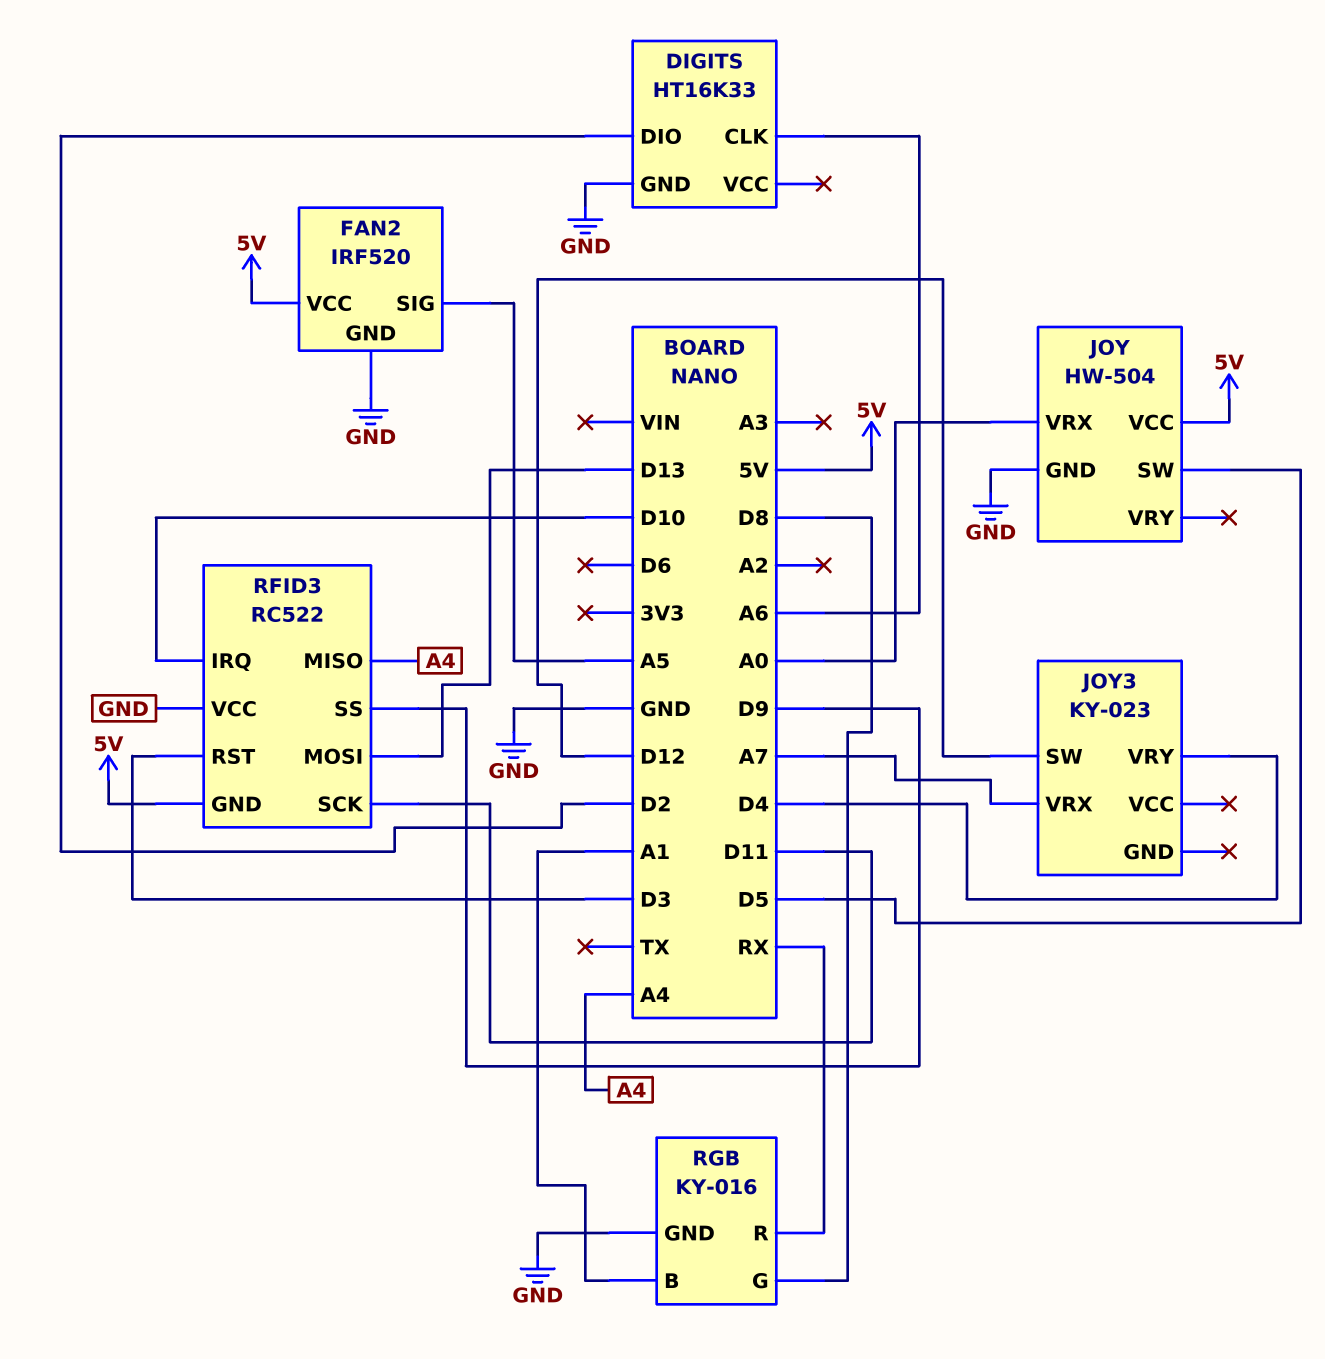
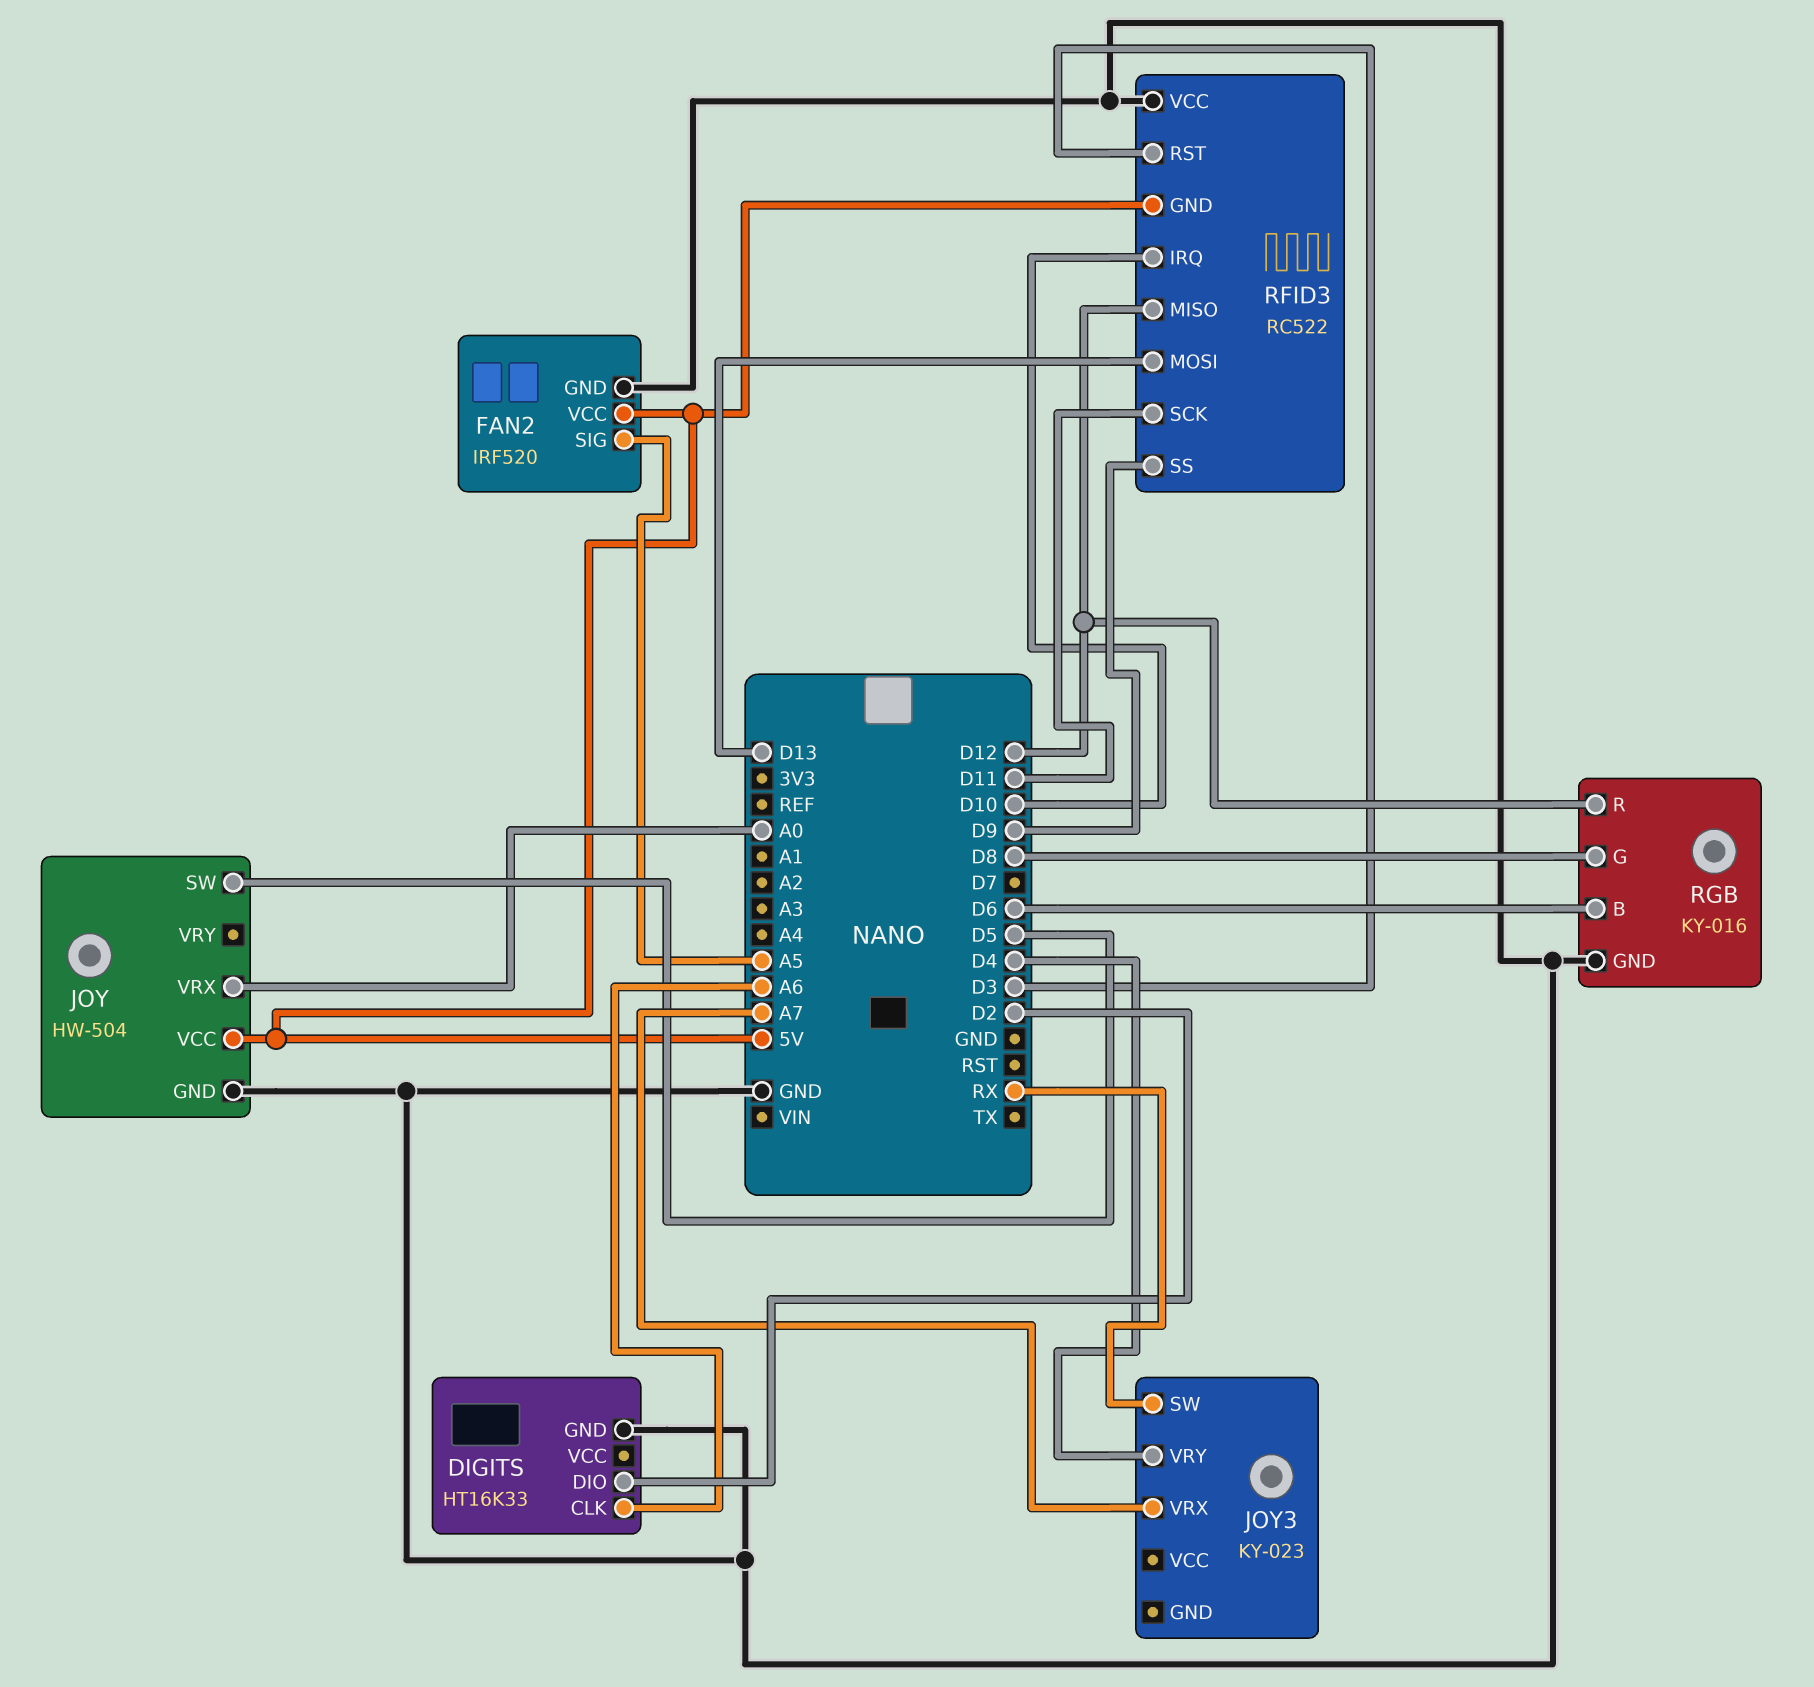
JOY3 pin SW: D12 -> RX
RFID3 pin MISO: A4 -> D12
RGB pin B: A1 -> D6
RGB pin R: RX -> D12

